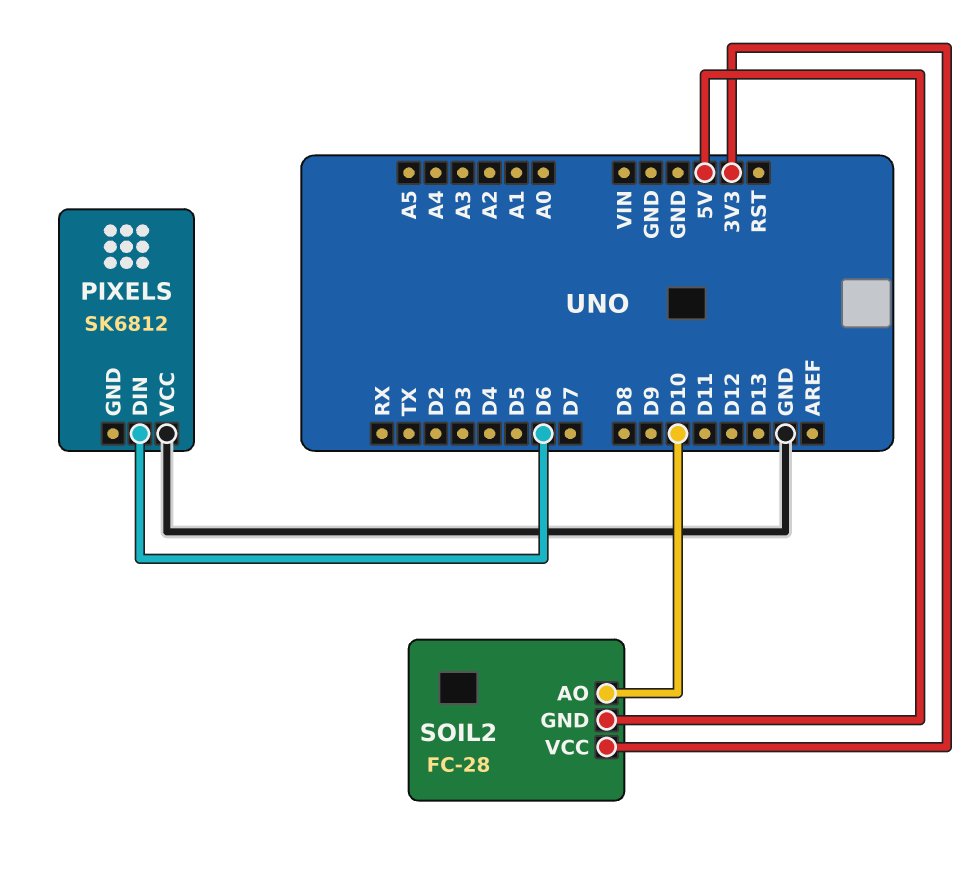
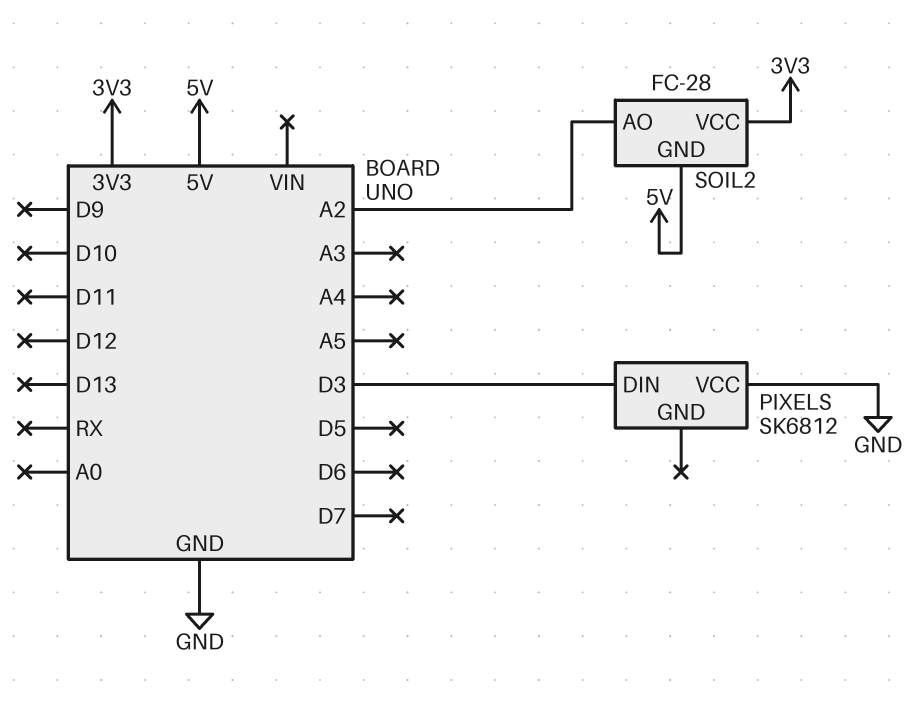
PIXELS pin DIN: D6 -> D3
SOIL2 pin AO: D10 -> A2

